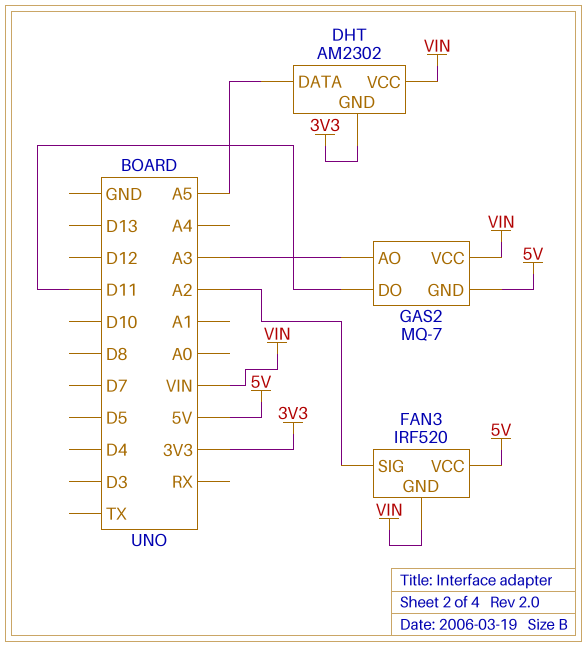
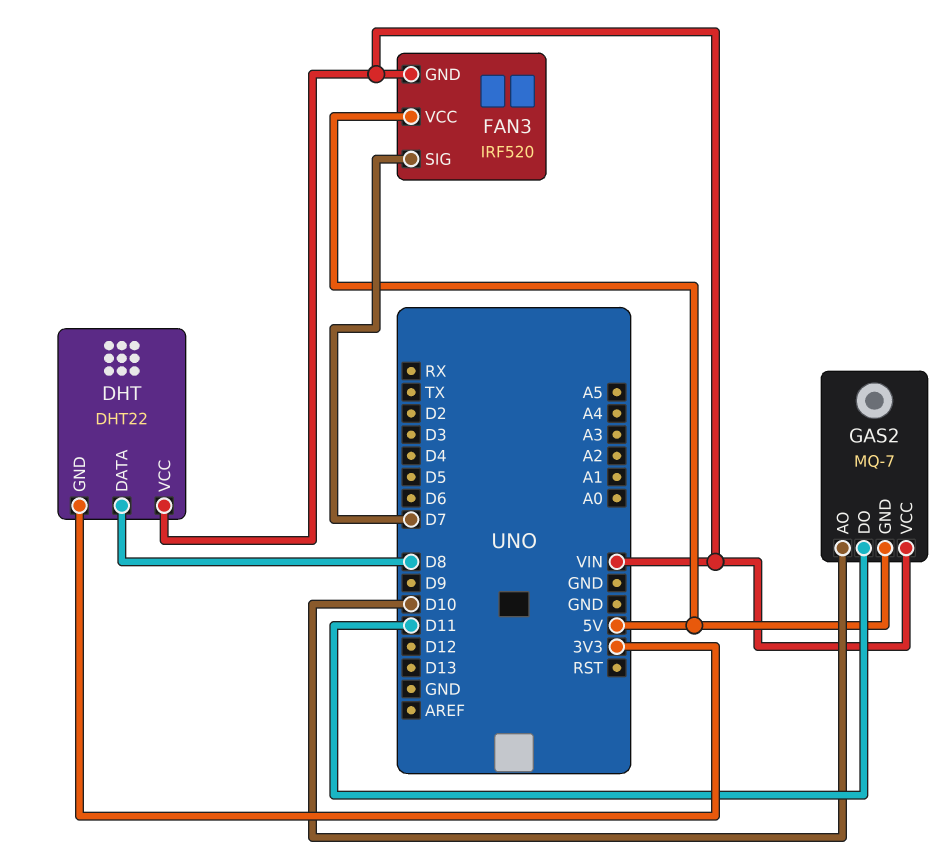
DHT: AM2302 -> DHT22
DHT pin DATA: A5 -> D8
FAN3 pin SIG: A2 -> D7
GAS2 pin AO: A3 -> D10

